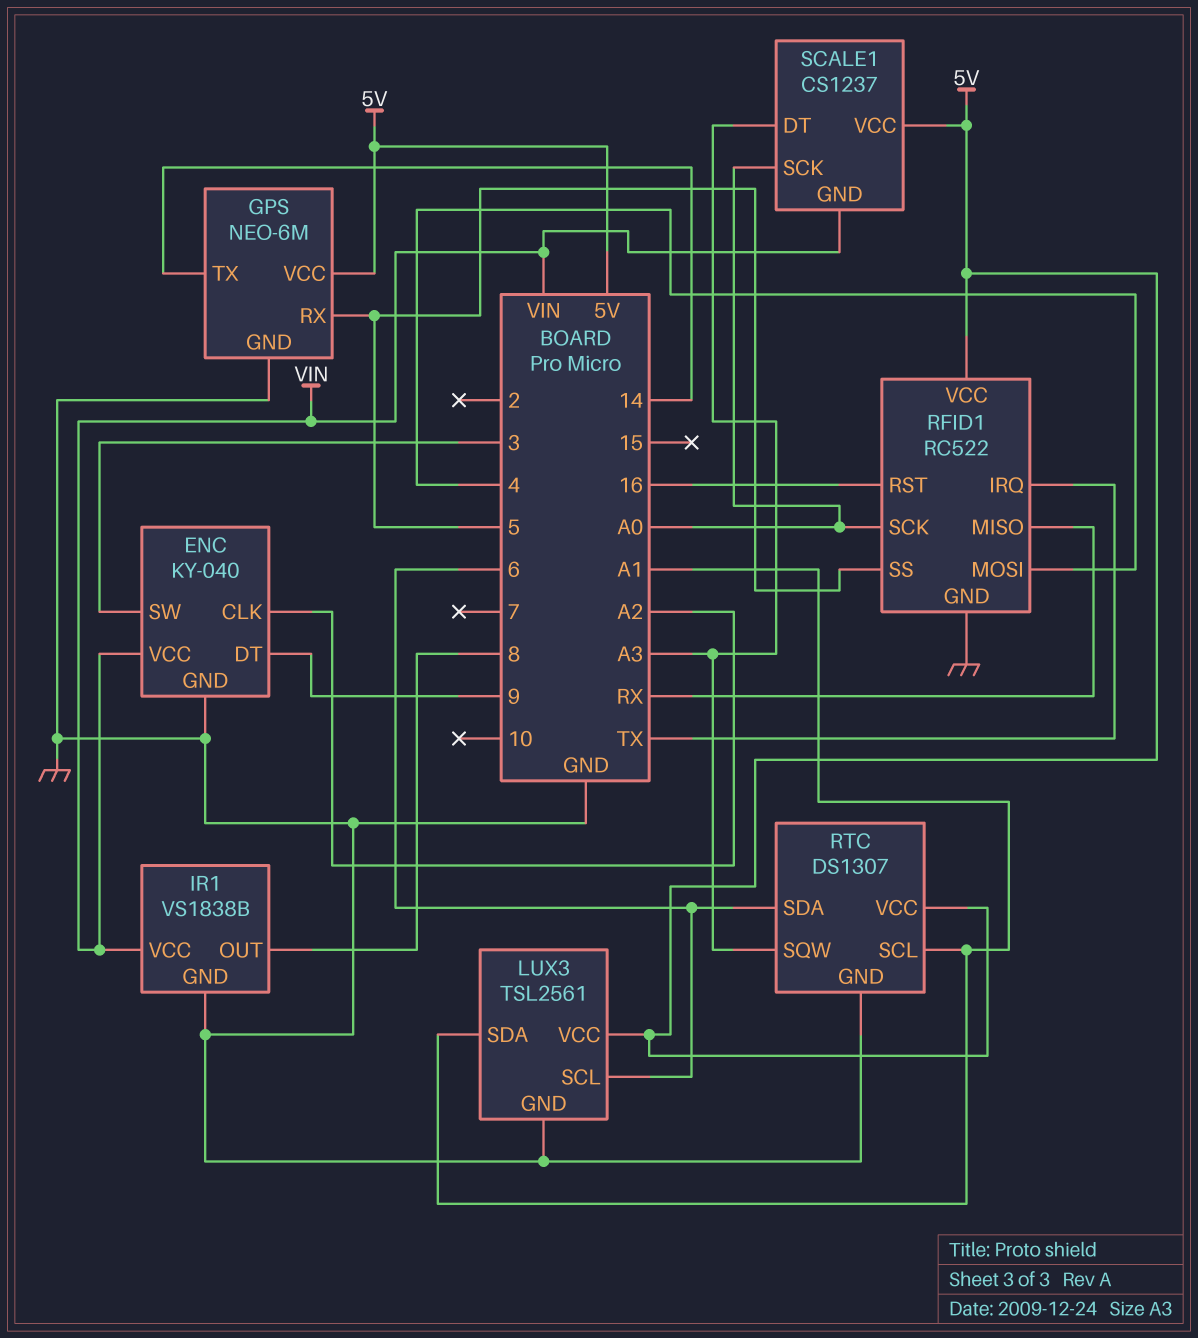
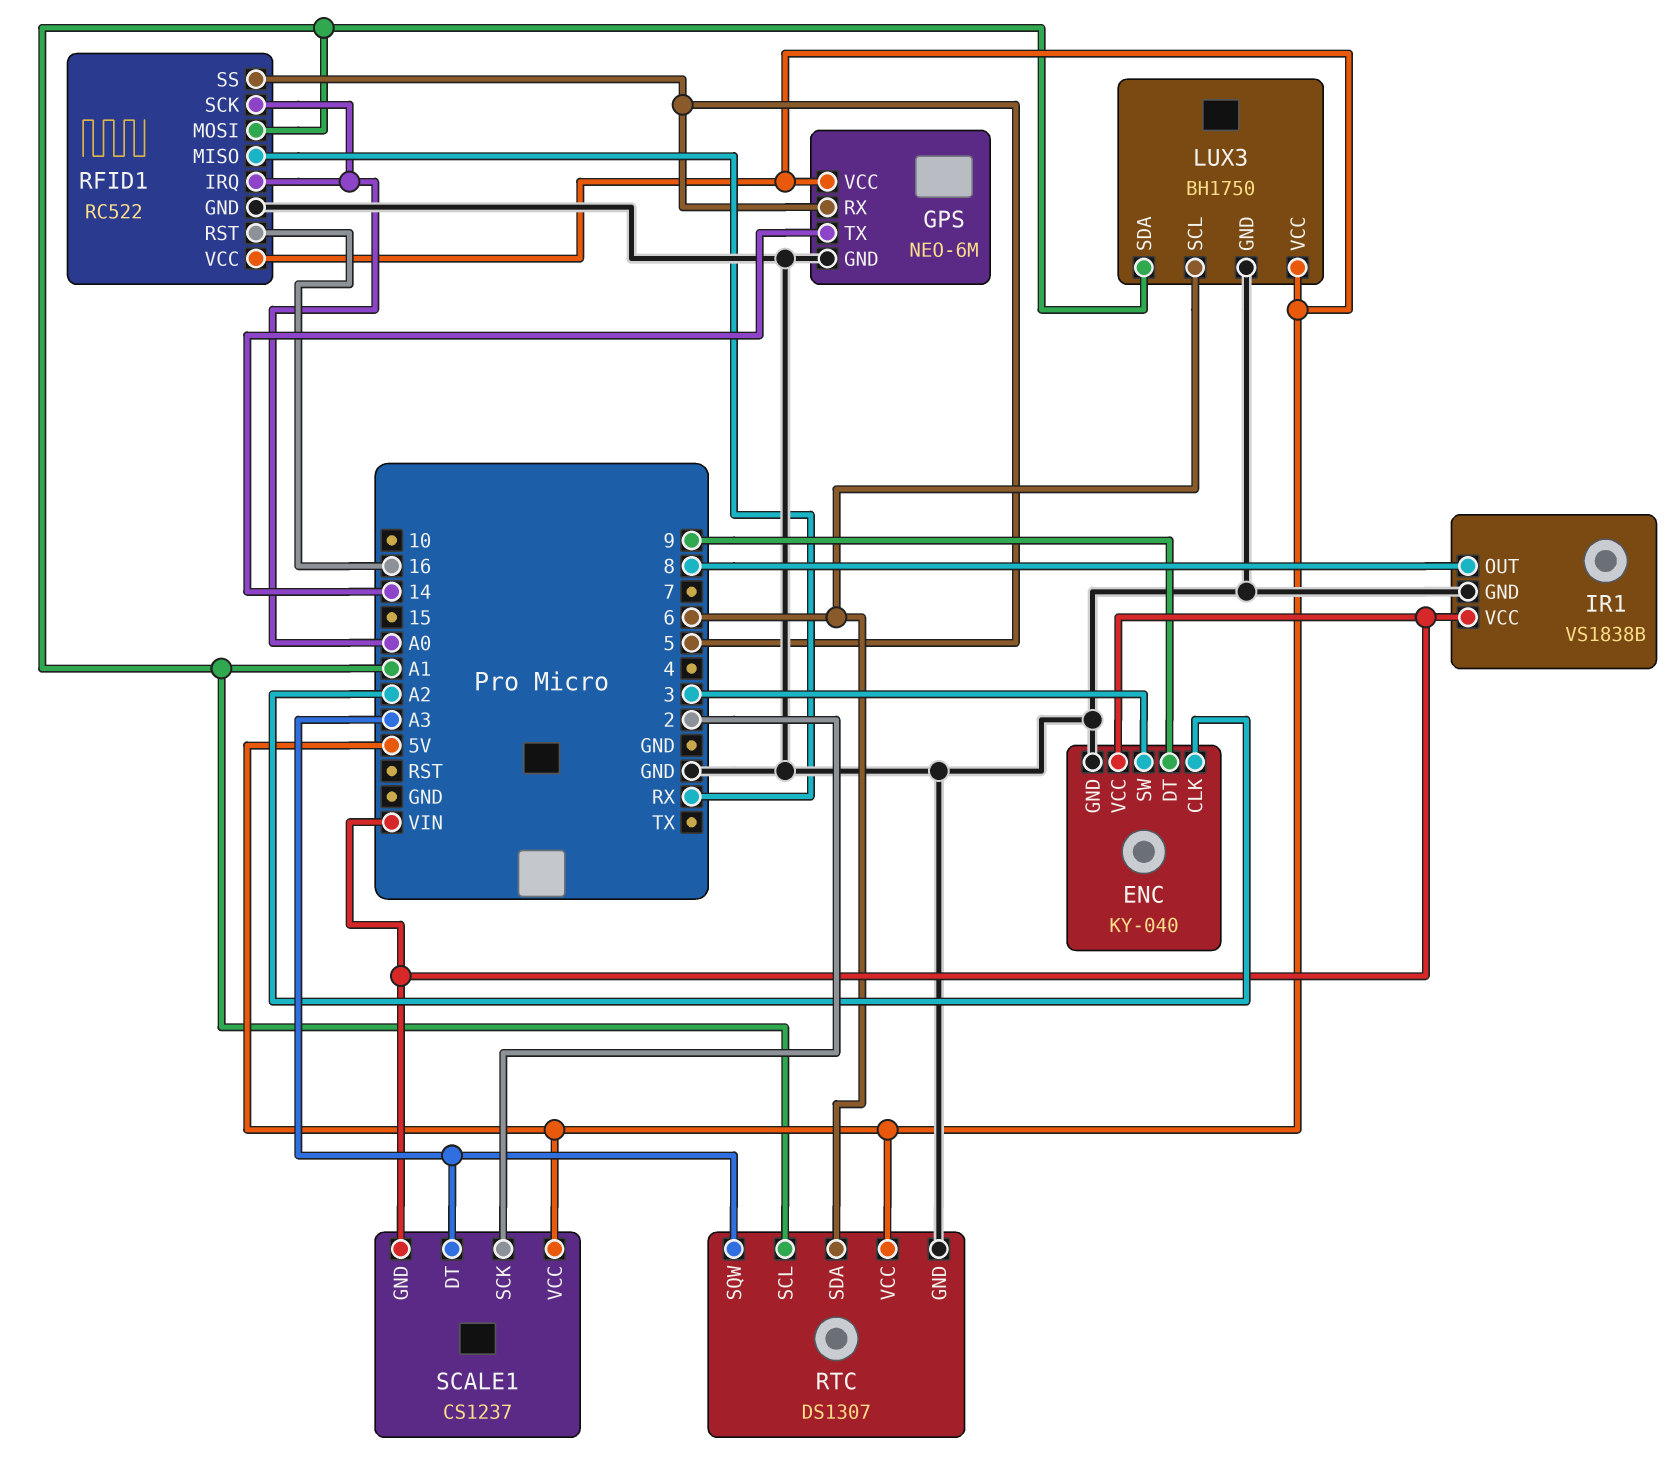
LUX3: TSL2561 -> BH1750
RFID1 pin IRQ: TX -> A0
RFID1 pin MOSI: 4 -> A1
SCALE1 pin SCK: A0 -> 2

